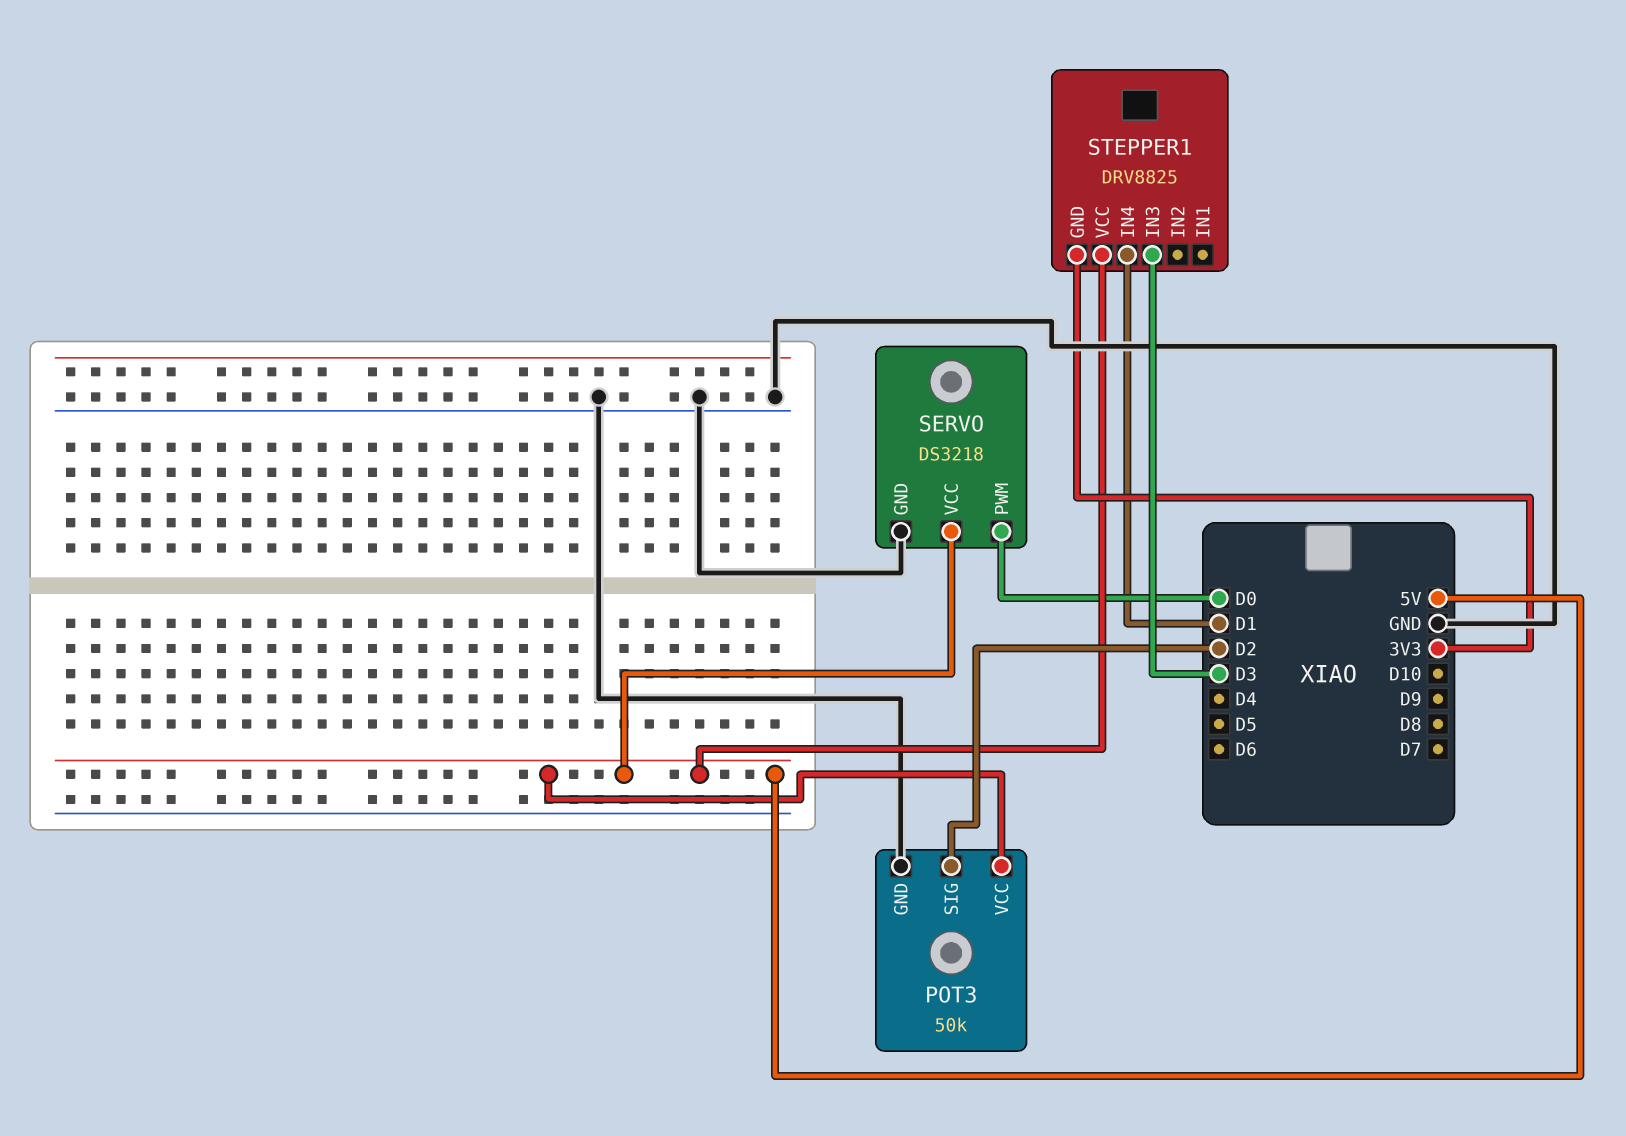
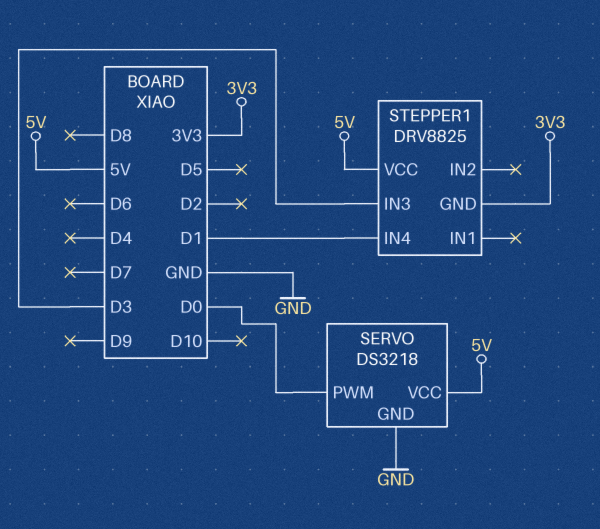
POT3: 50k -> none
POT3 pin GND: GND -> none
POT3 pin SIG: D2 -> none
POT3 pin VCC: 5V -> none

